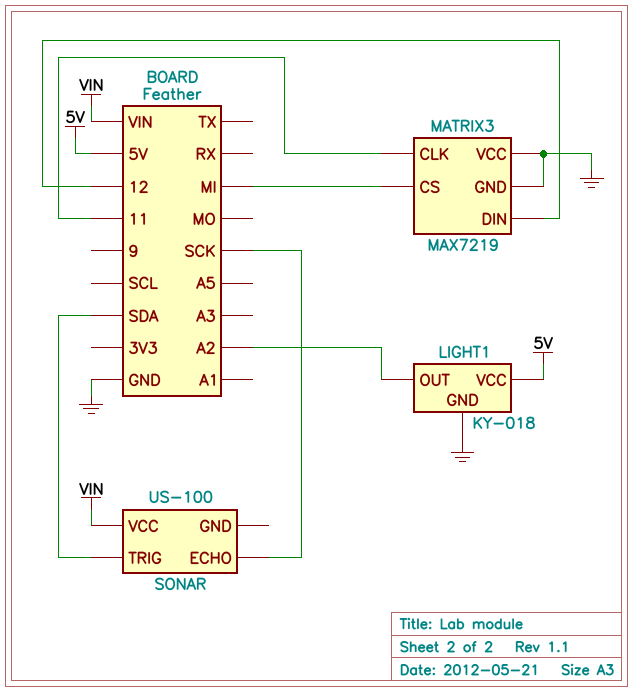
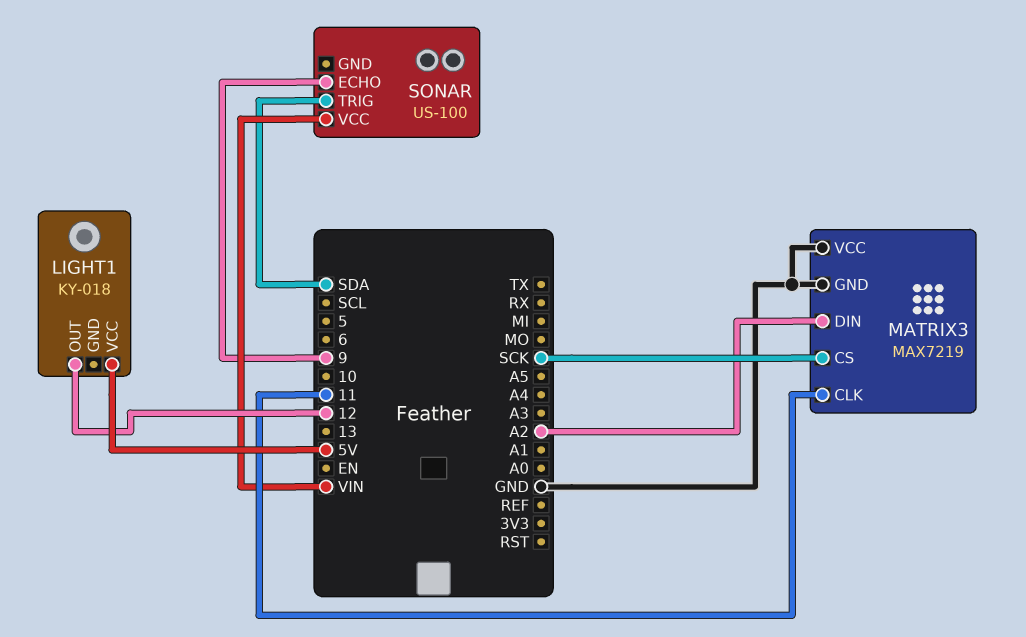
LIGHT1 pin GND: GND -> none
LIGHT1 pin OUT: A2 -> 12
MATRIX3 pin CS: MI -> SCK
MATRIX3 pin DIN: 12 -> A2
SONAR pin ECHO: SCK -> 9

